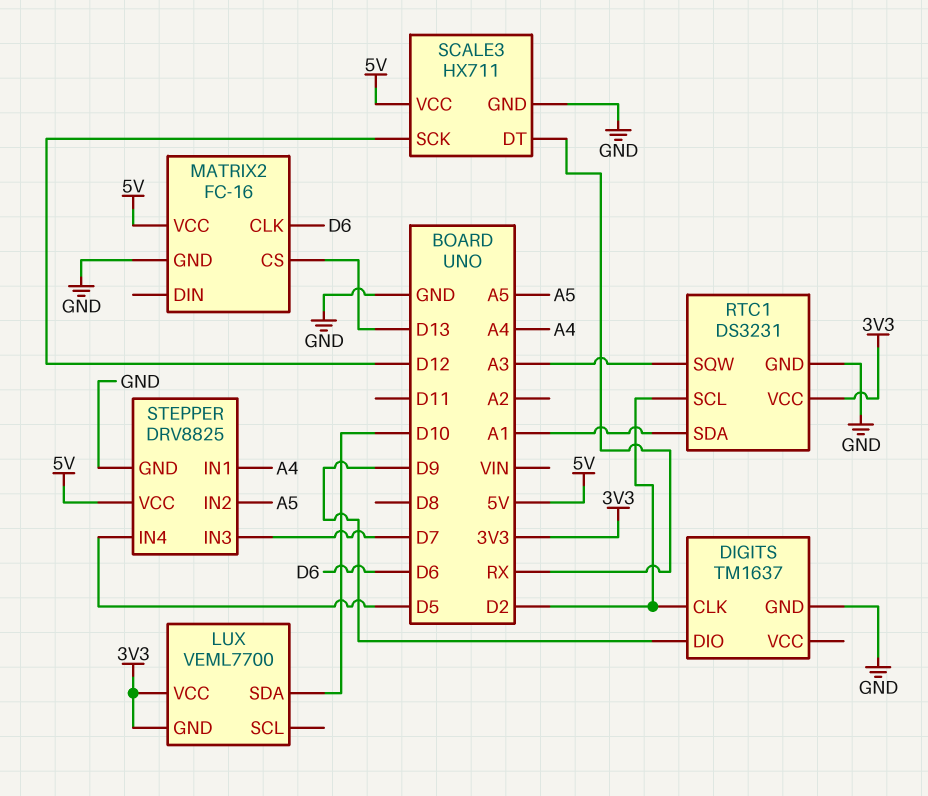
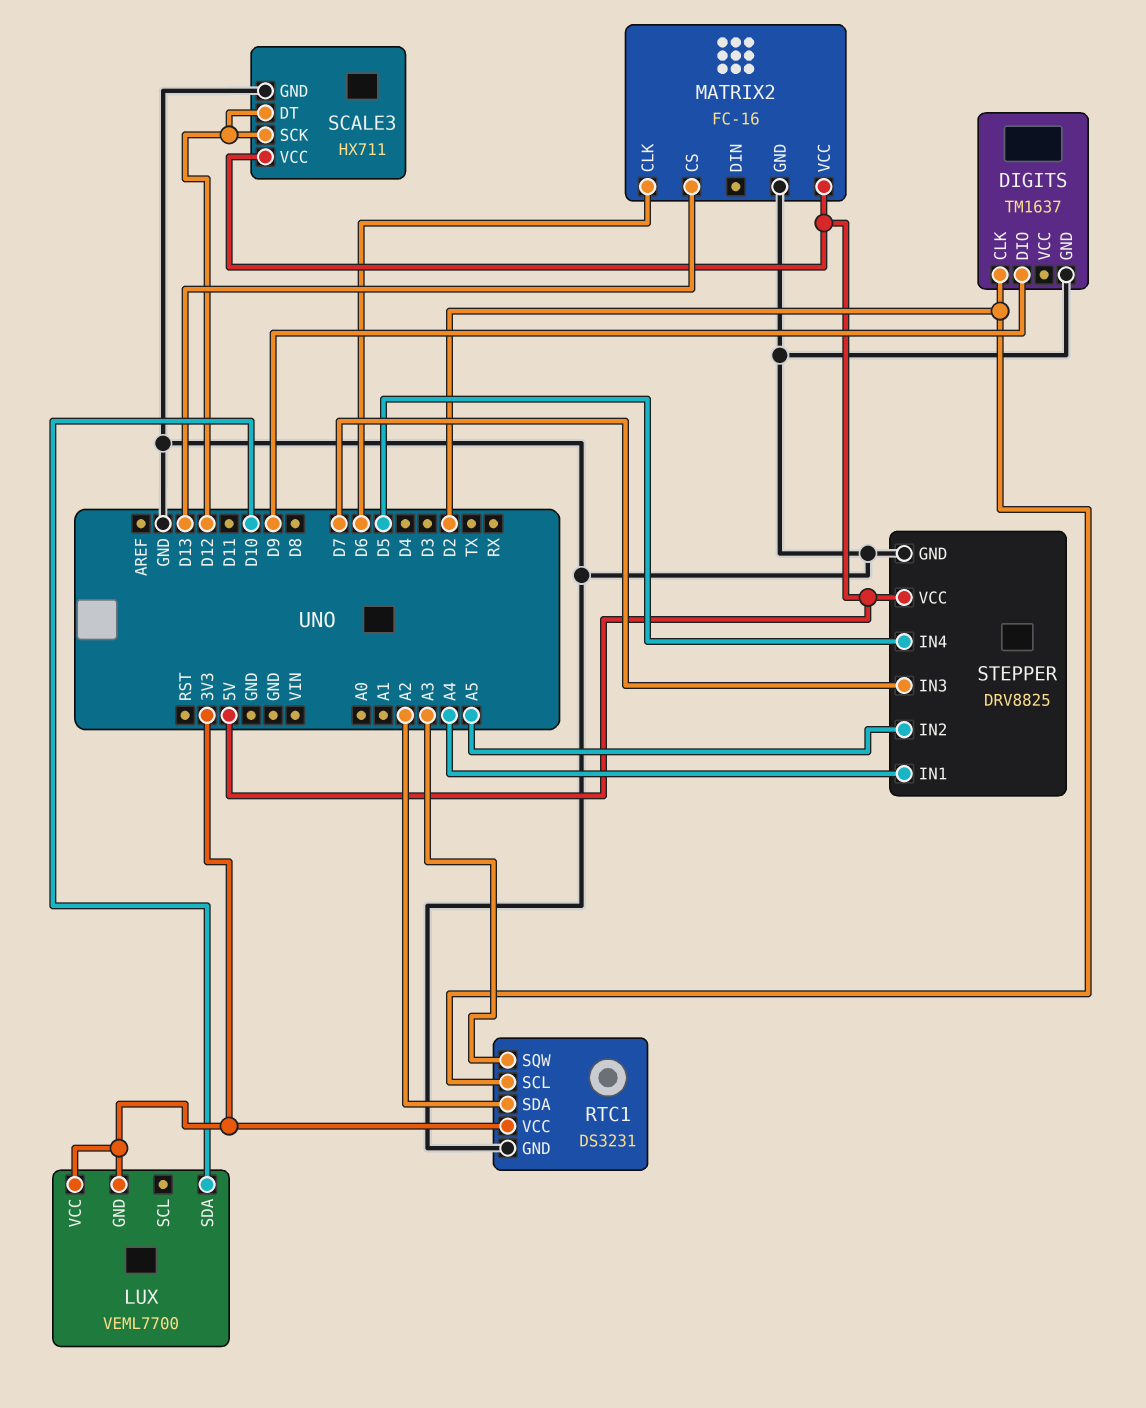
RTC1 pin SDA: A1 -> A2
SCALE3 pin DT: RX -> D12

